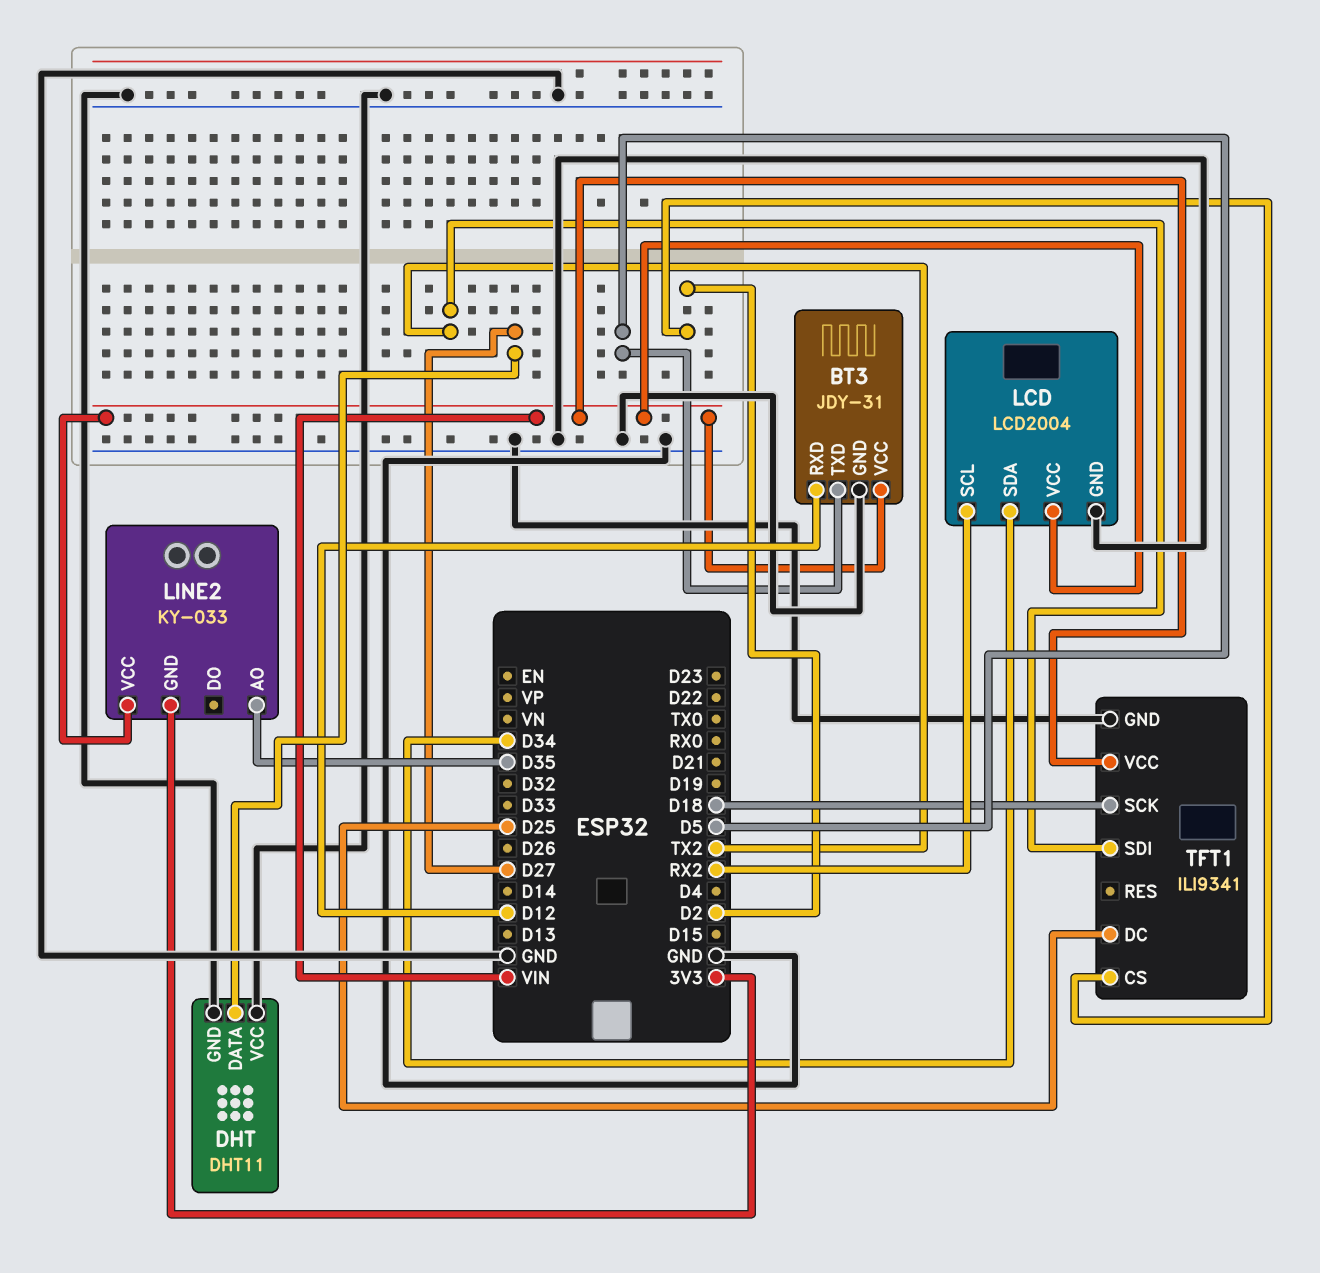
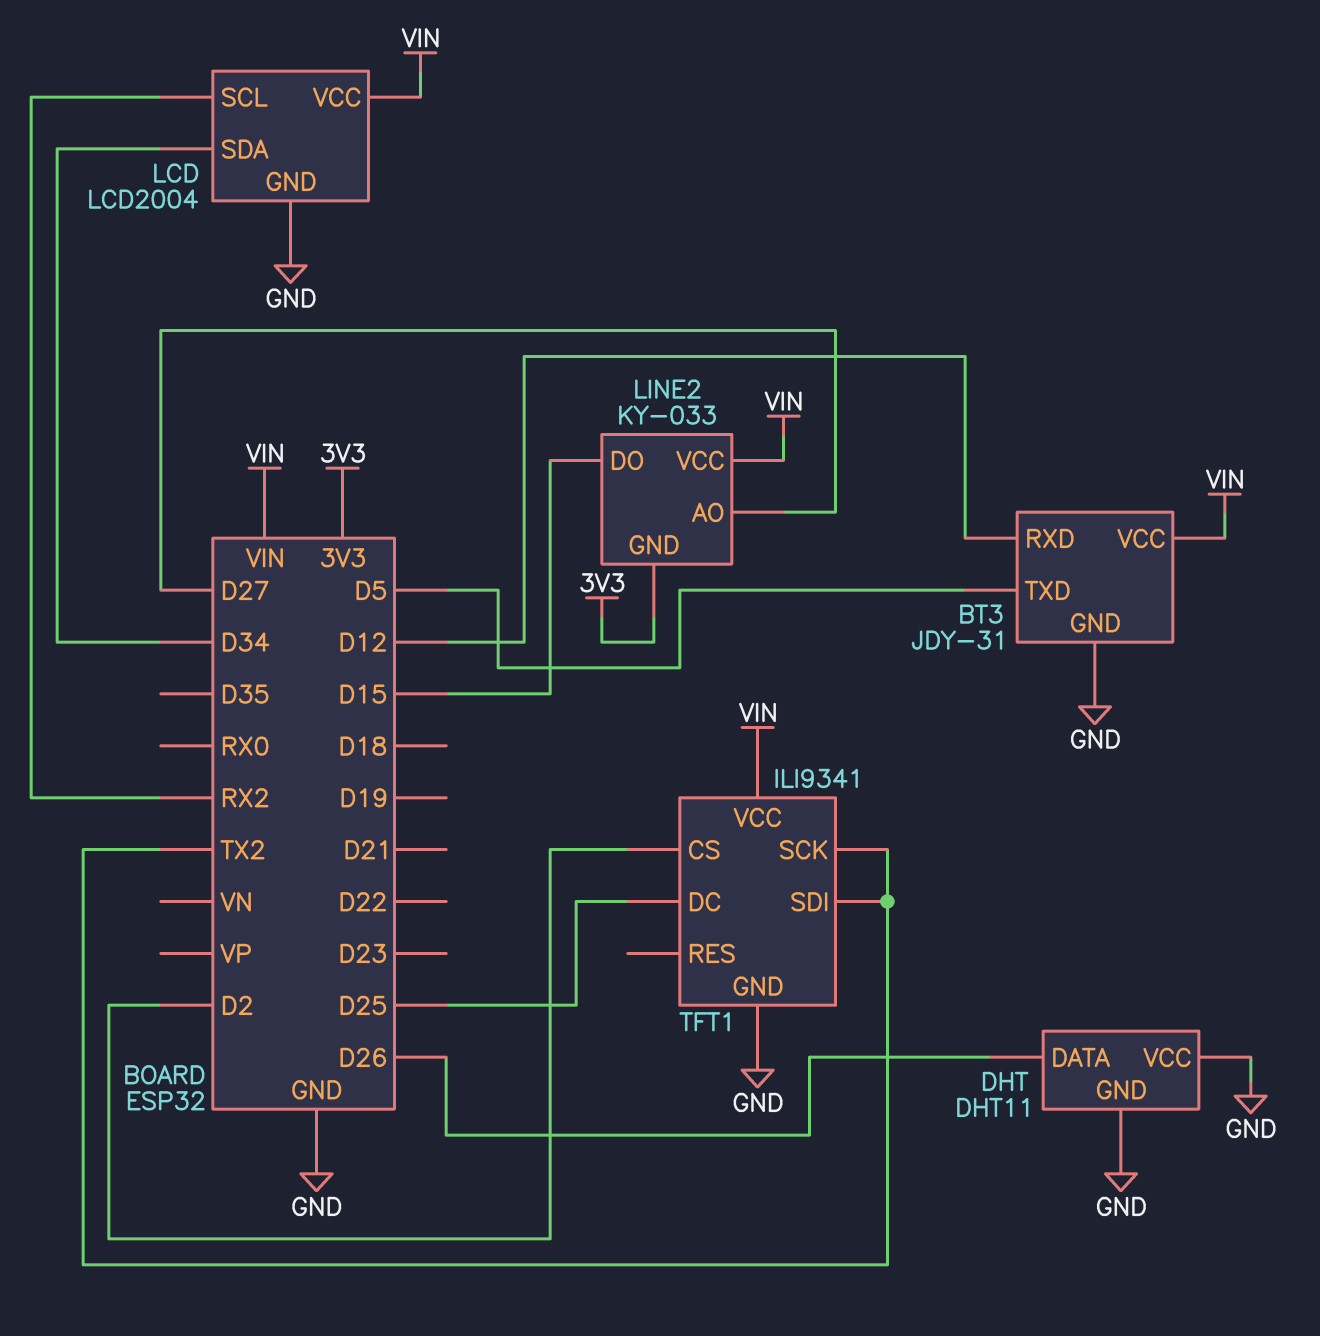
DHT pin DATA: D27 -> D26
LINE2 pin AO: D35 -> D27
LINE2 pin DO: none -> D15
TFT1 pin SCK: D18 -> TX2

